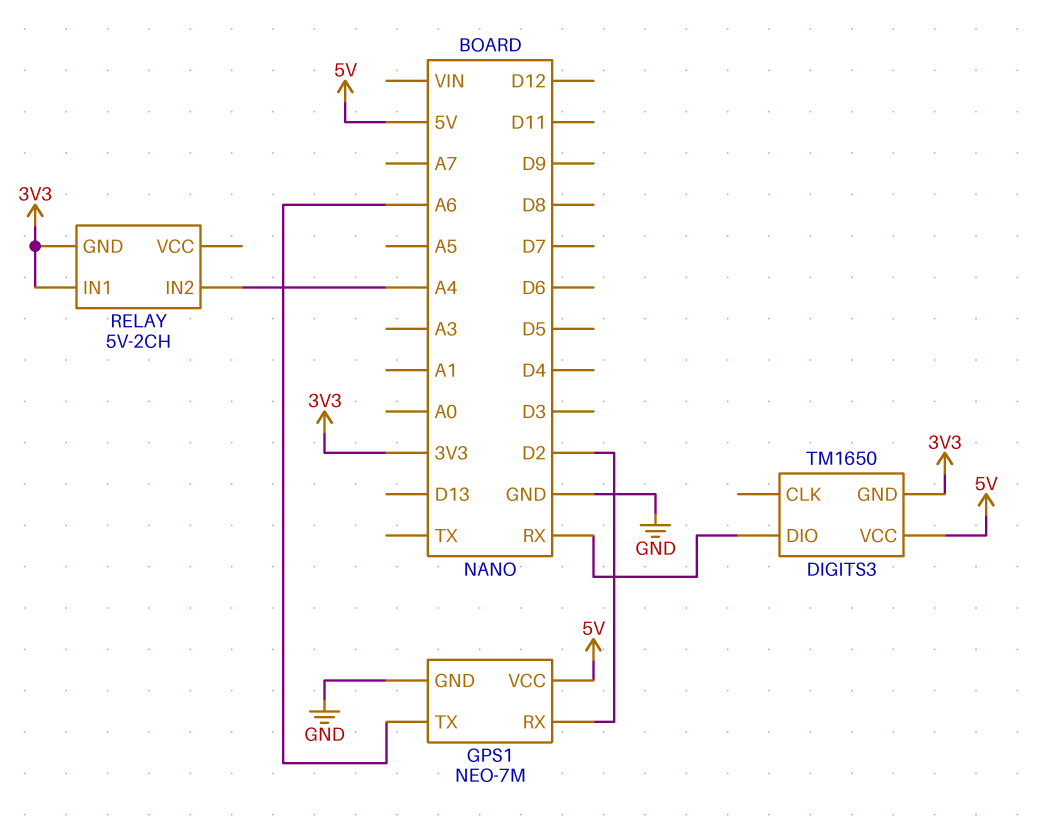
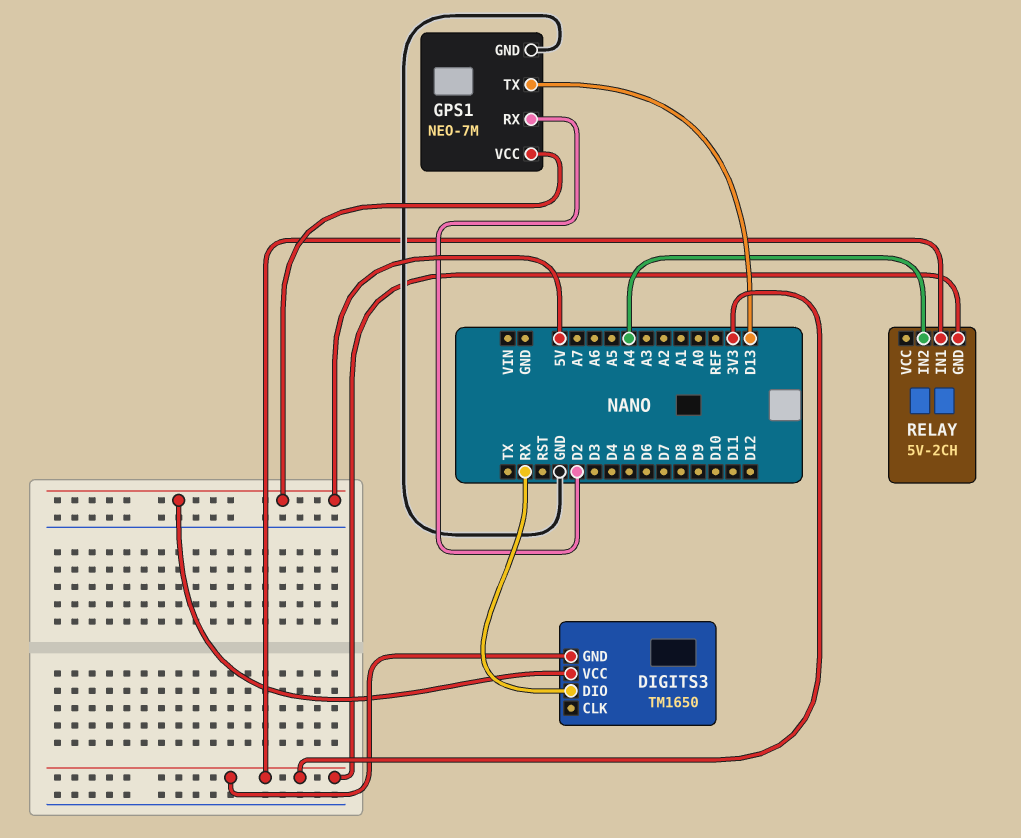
GPS1 pin TX: A6 -> D13

